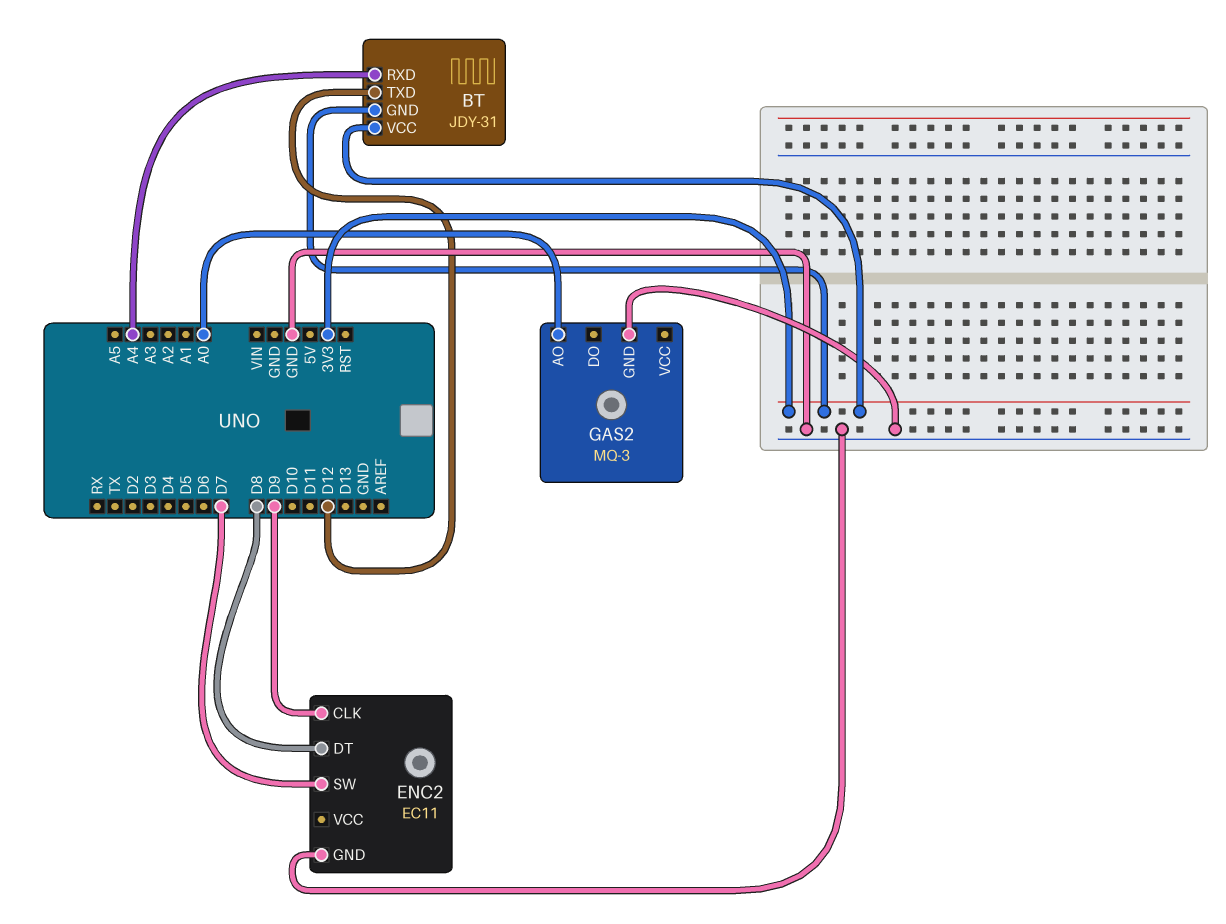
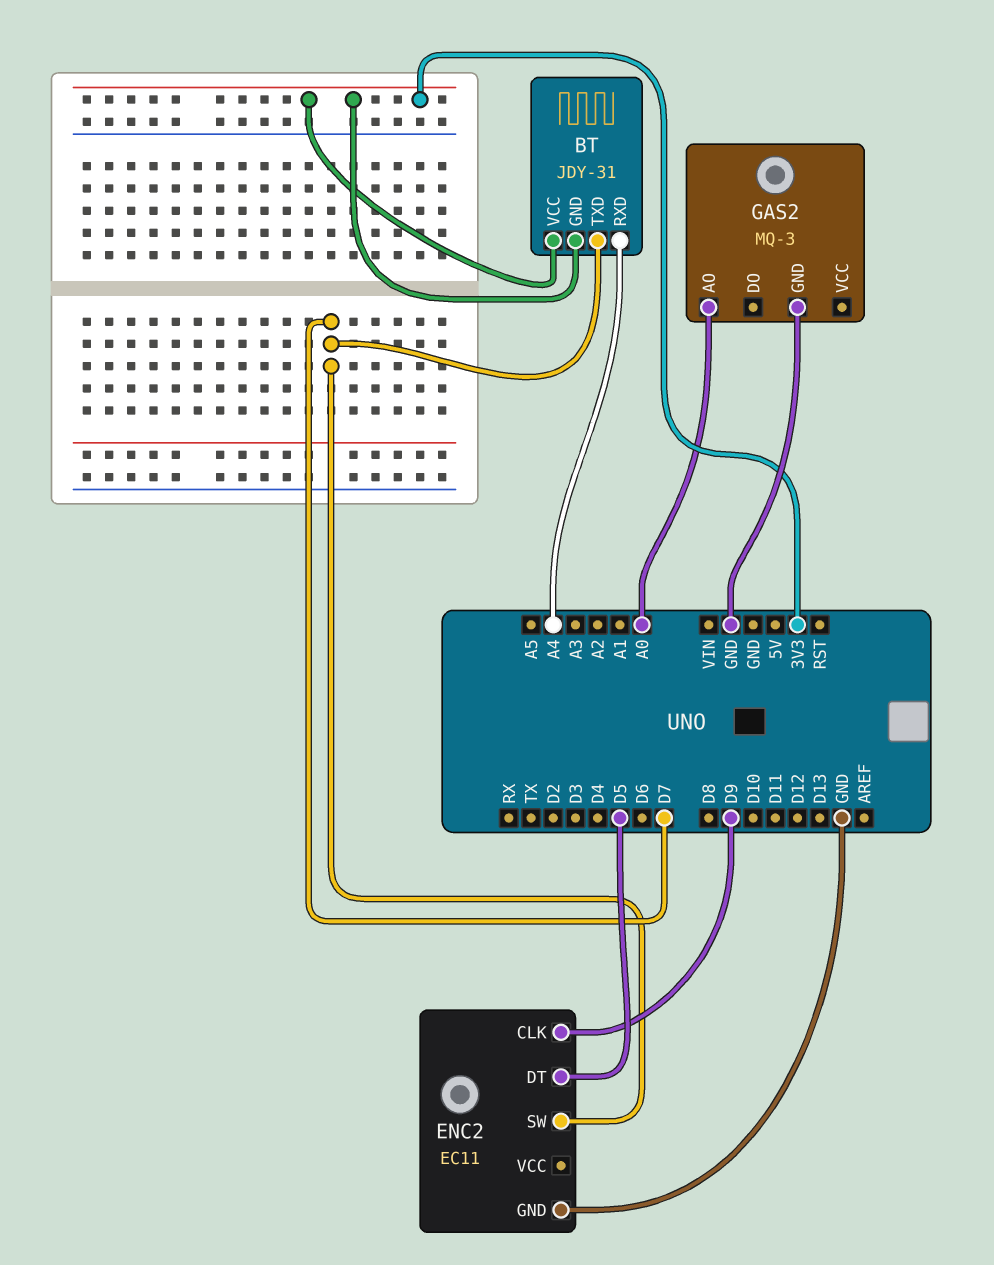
BT pin TXD: D12 -> D7
ENC2 pin DT: D8 -> D5

